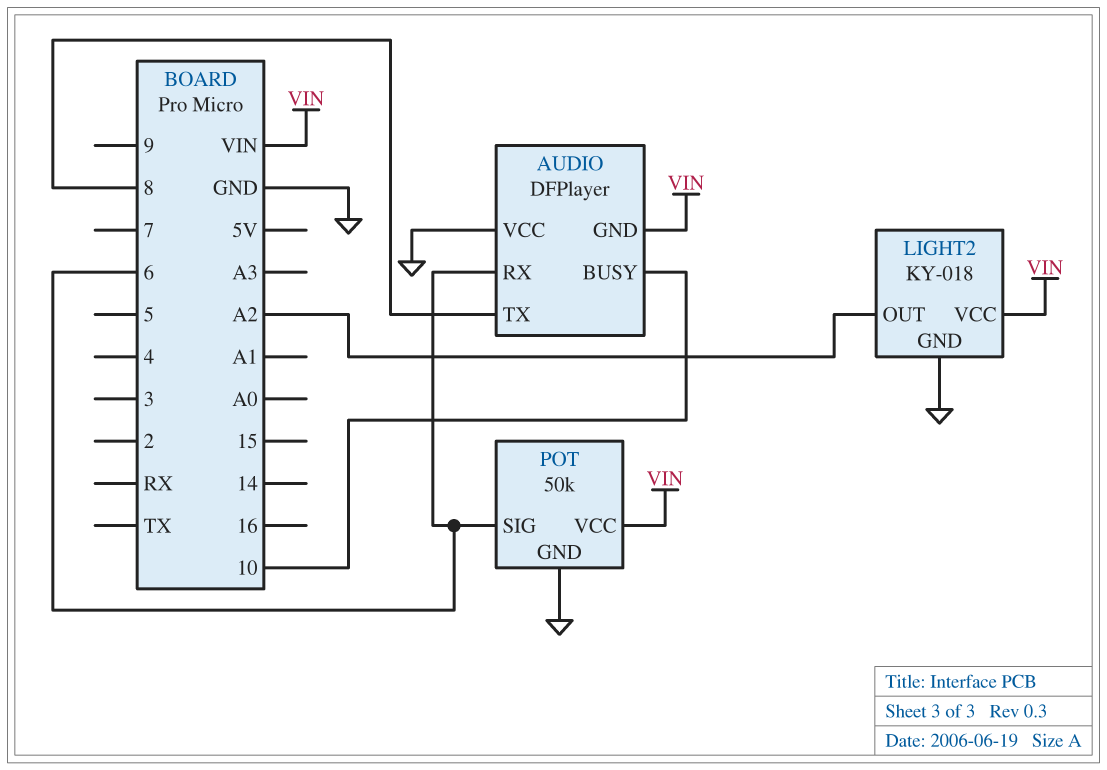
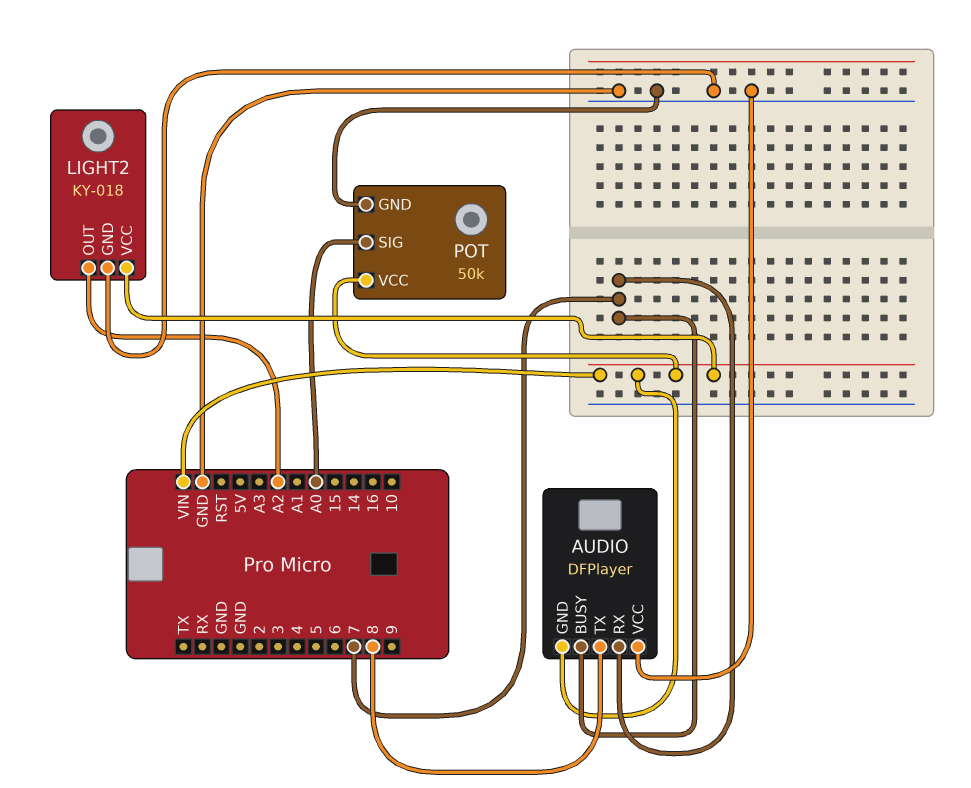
AUDIO pin BUSY: 10 -> 7
AUDIO pin RX: 6 -> 7
POT pin SIG: 6 -> A0

